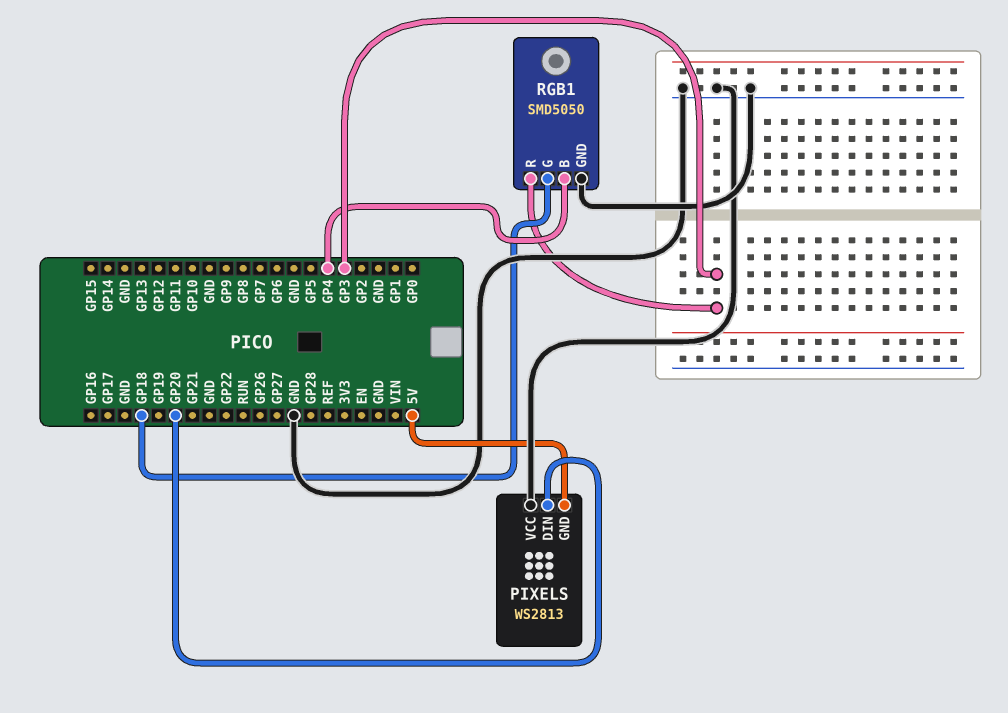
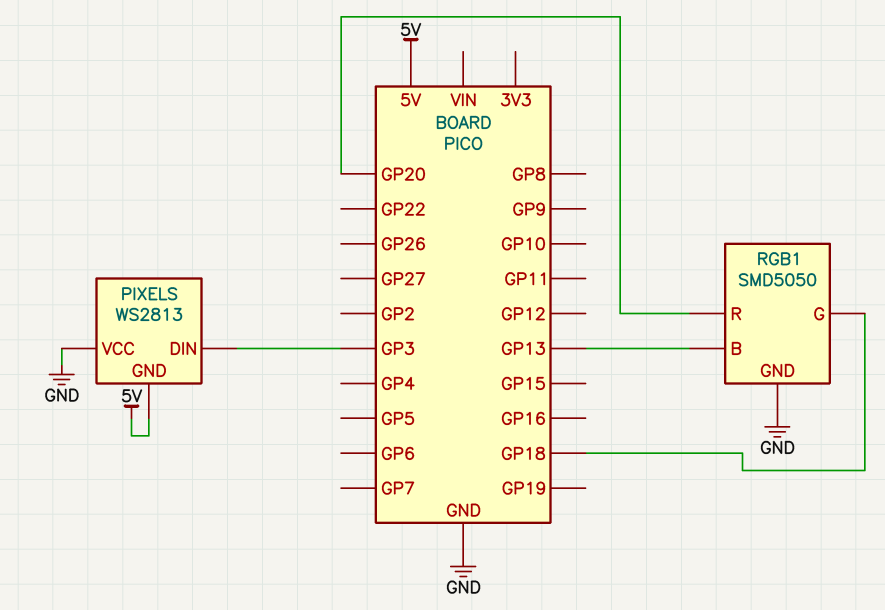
PIXELS pin DIN: GP20 -> GP3
RGB1 pin B: GP4 -> GP13
RGB1 pin R: GP3 -> GP20

